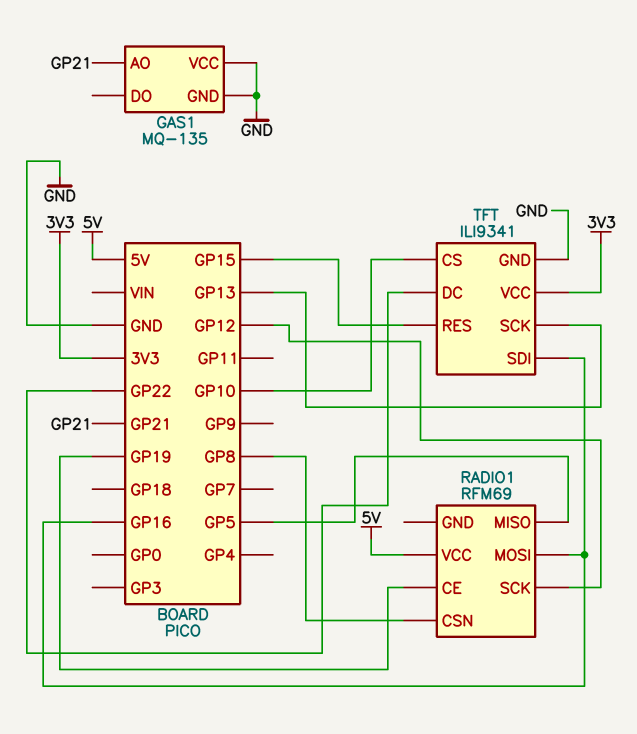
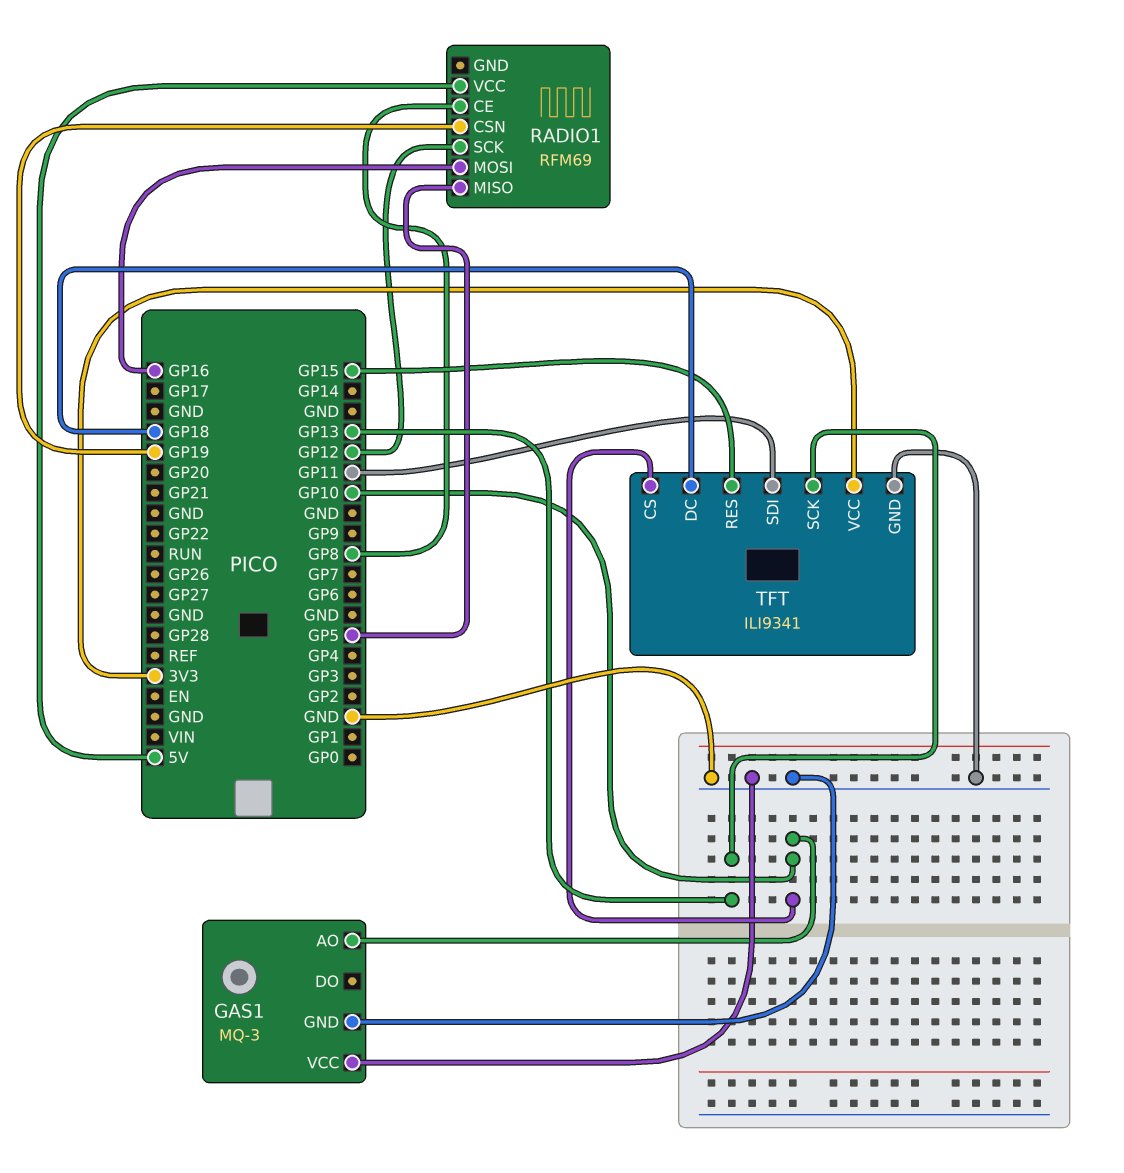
GAS1: MQ-135 -> MQ-3
GAS1 pin AO: GP21 -> GP10
RADIO1 pin CE: GP19 -> GP8
RADIO1 pin CSN: GP8 -> GP19
TFT pin DC: GP22 -> GP18
TFT pin SDI: GP16 -> GP11

